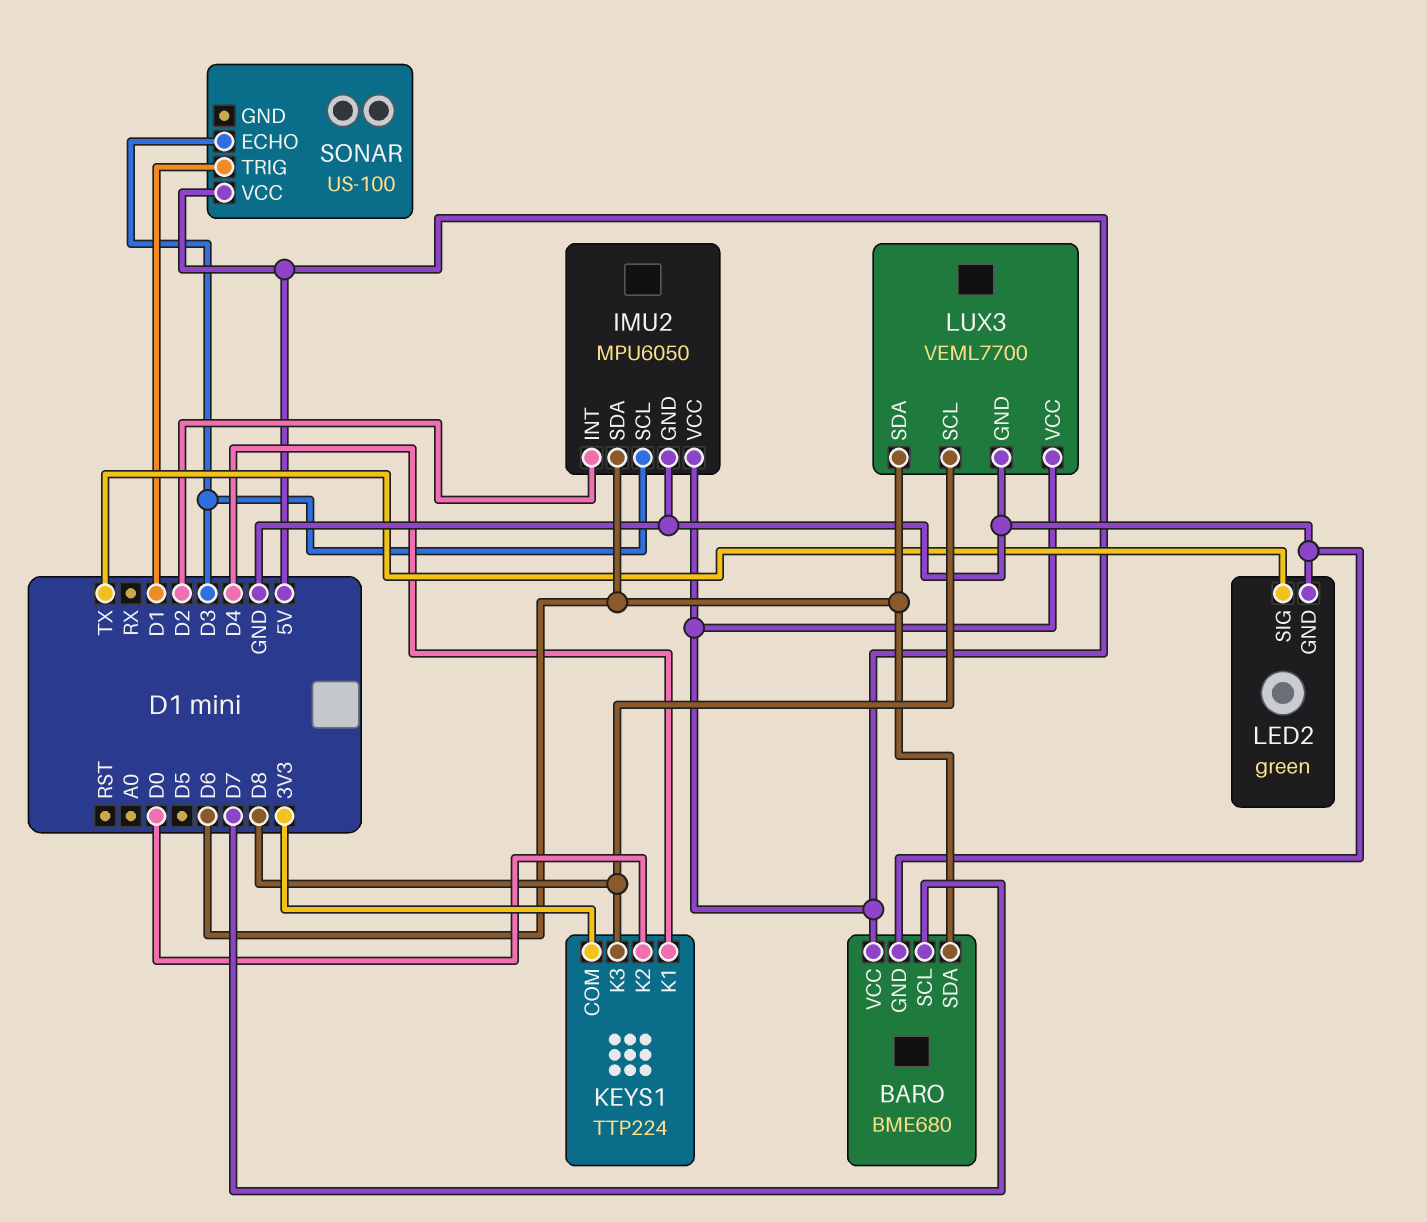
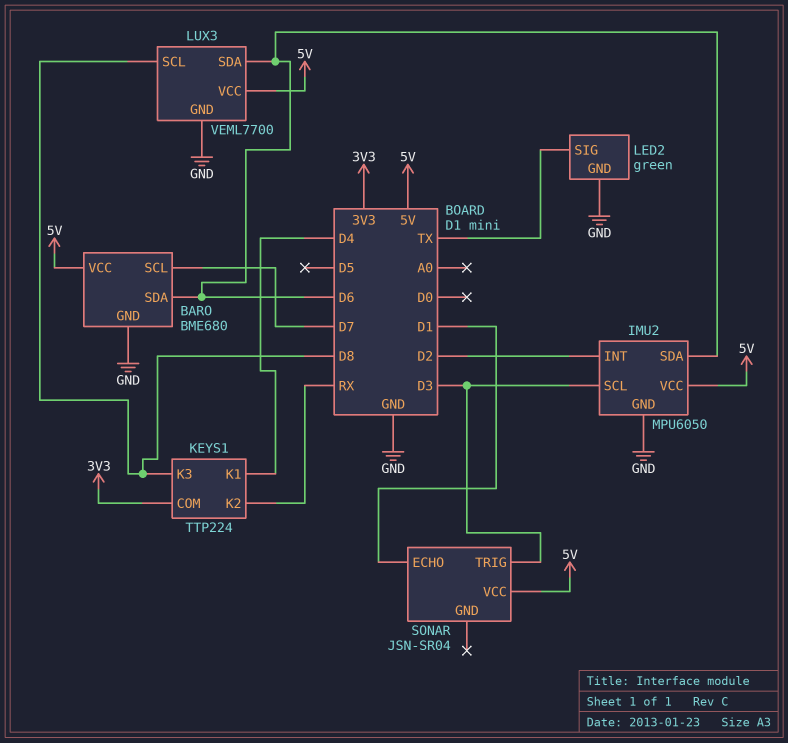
KEYS1 pin K2: D0 -> RX
SONAR: US-100 -> JSN-SR04
SONAR pin ECHO: D3 -> D1
SONAR pin TRIG: D1 -> D3

